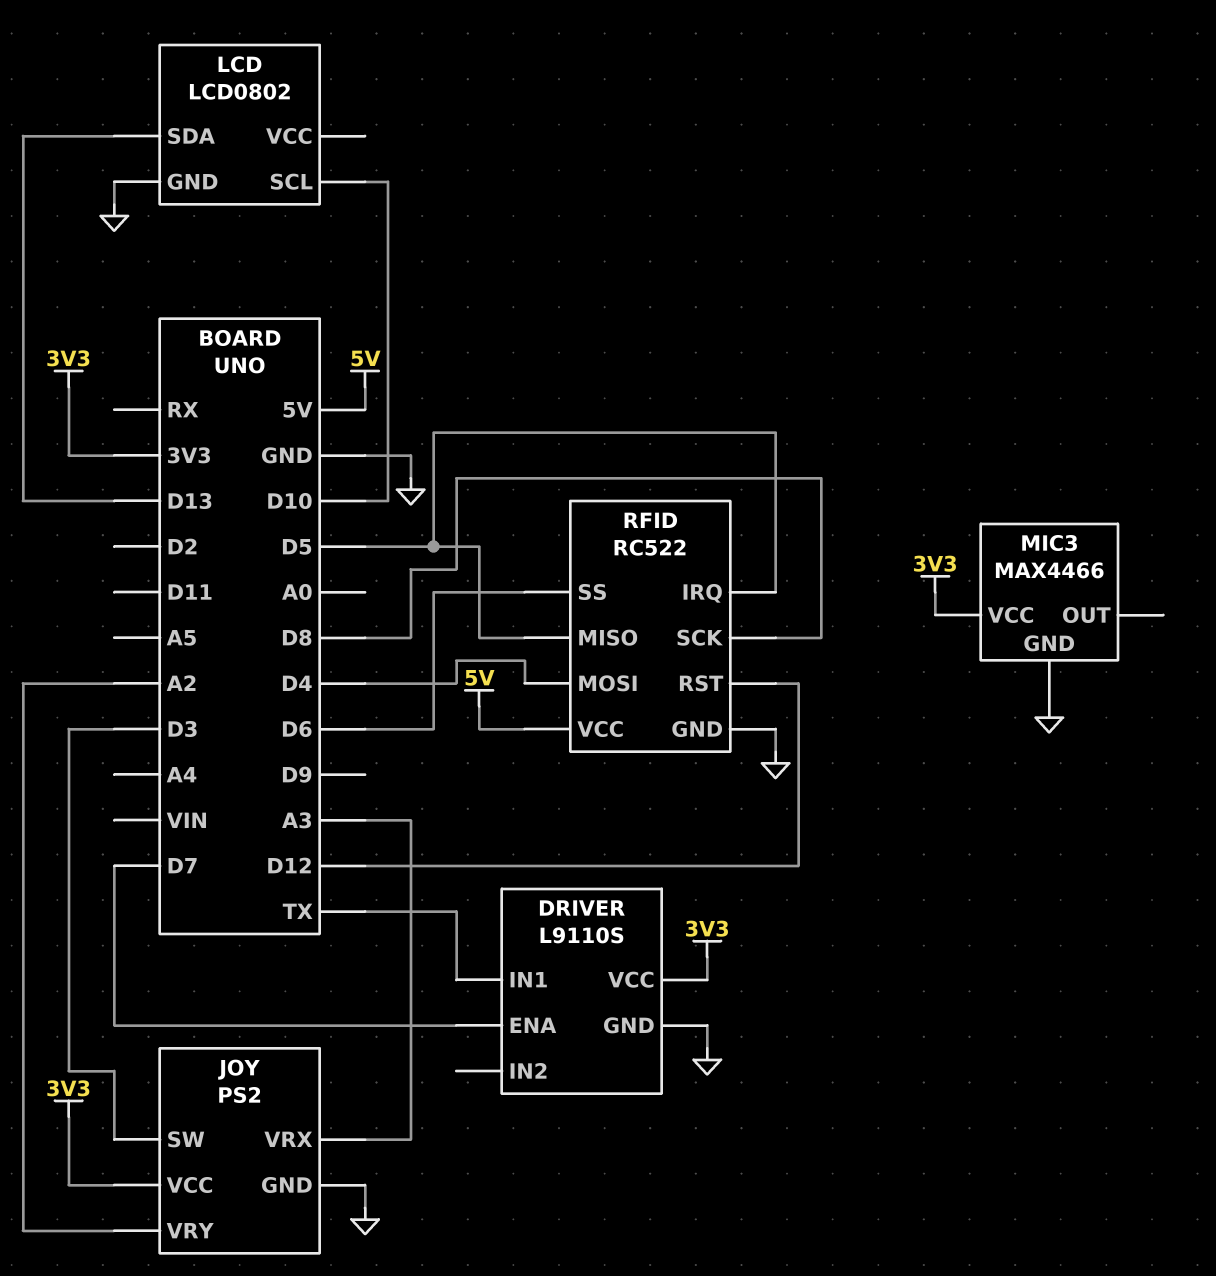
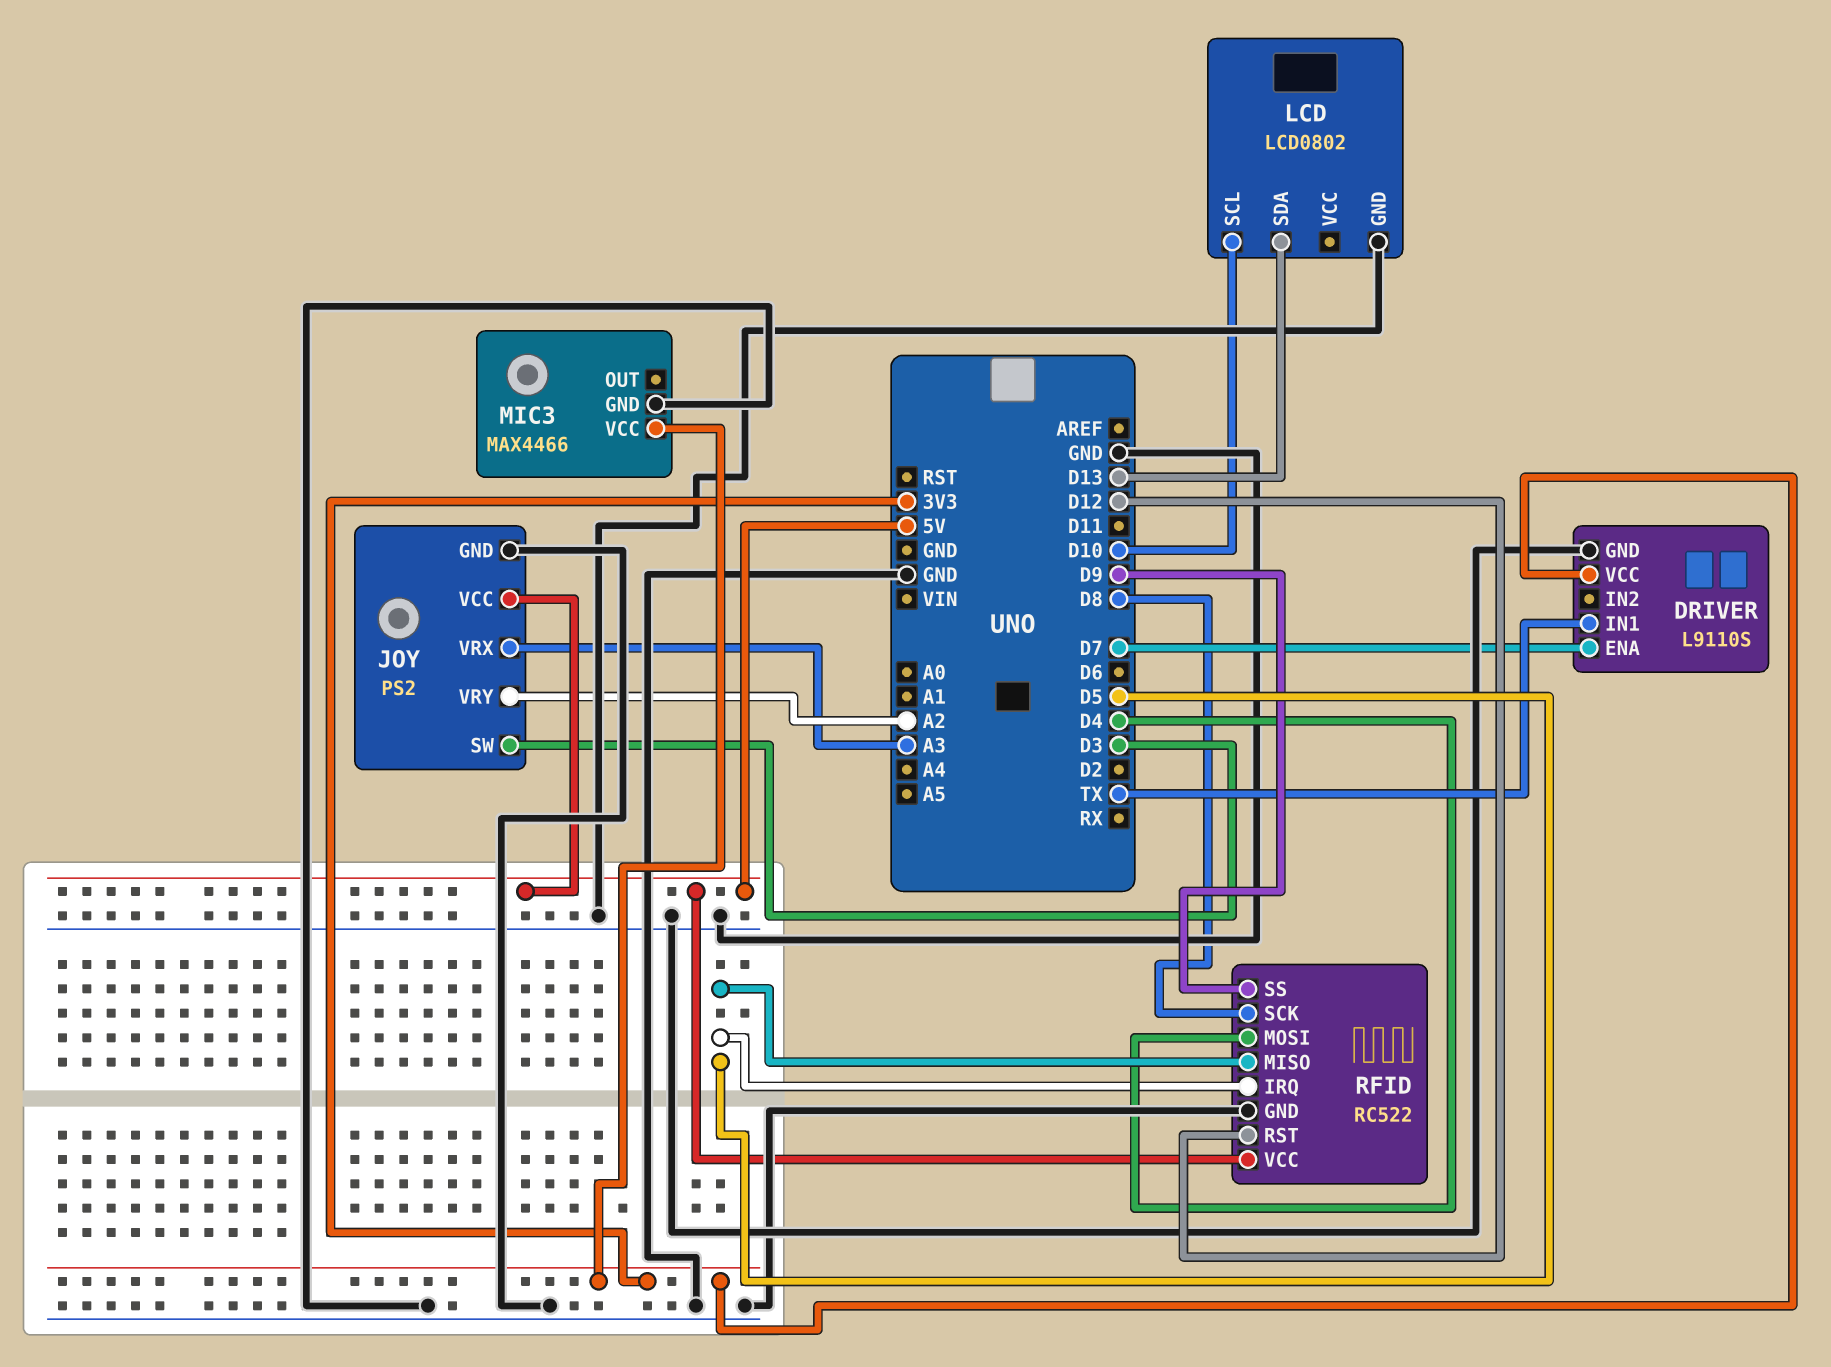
JOY pin VCC: 3V3 -> 5V
RFID pin SS: D6 -> D9

